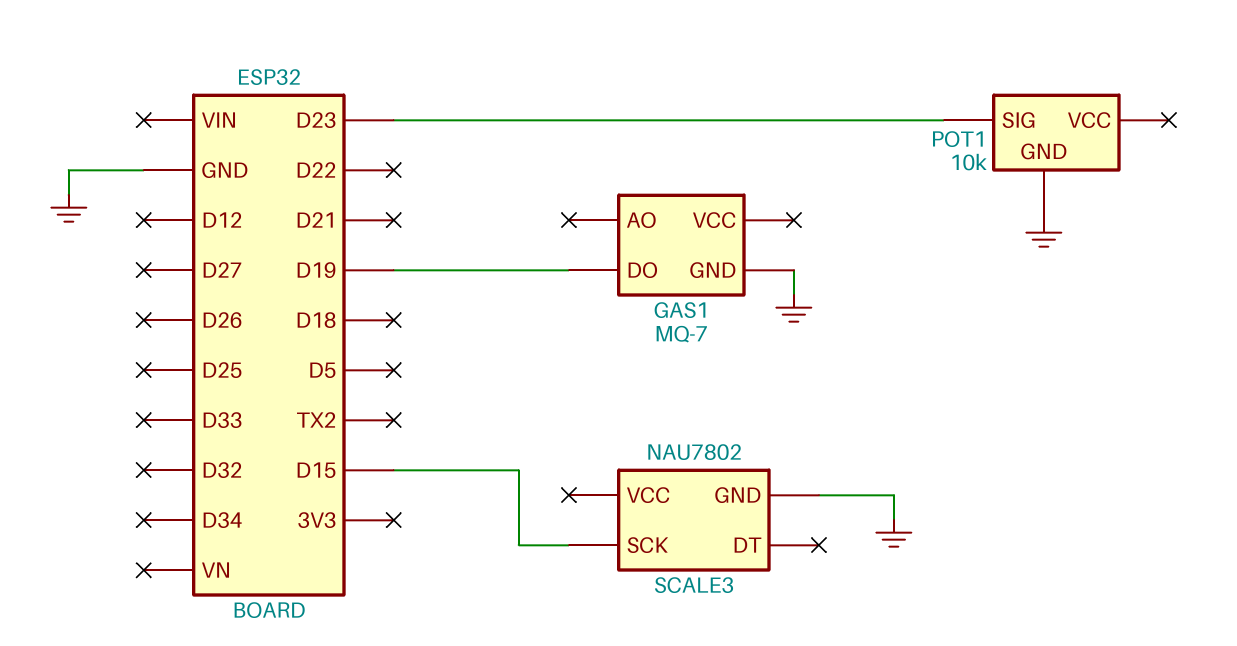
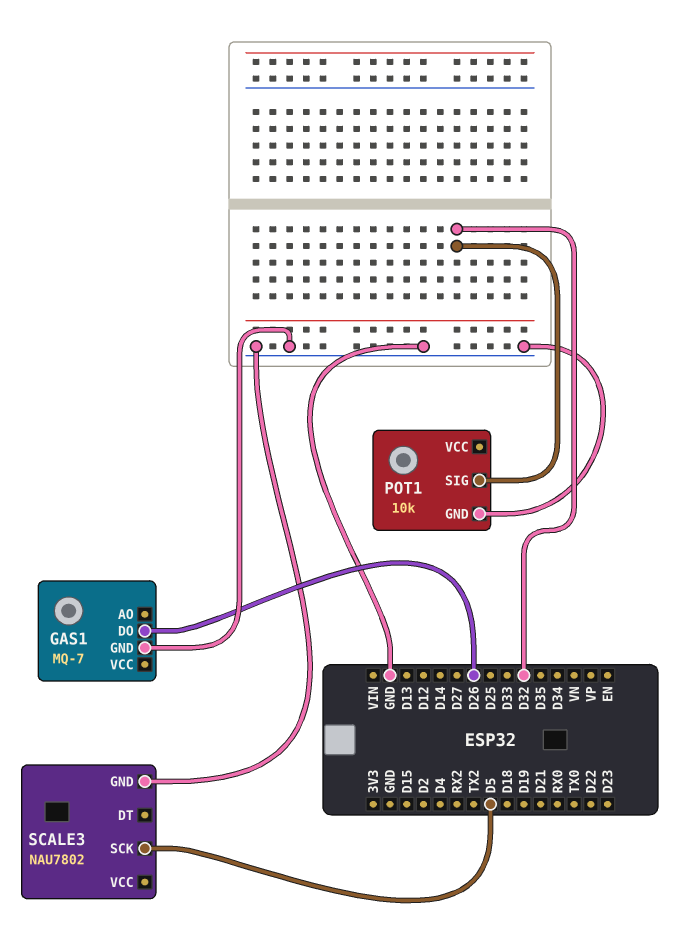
GAS1 pin DO: D19 -> D26
POT1 pin SIG: D23 -> D32
SCALE3 pin SCK: D15 -> D5

